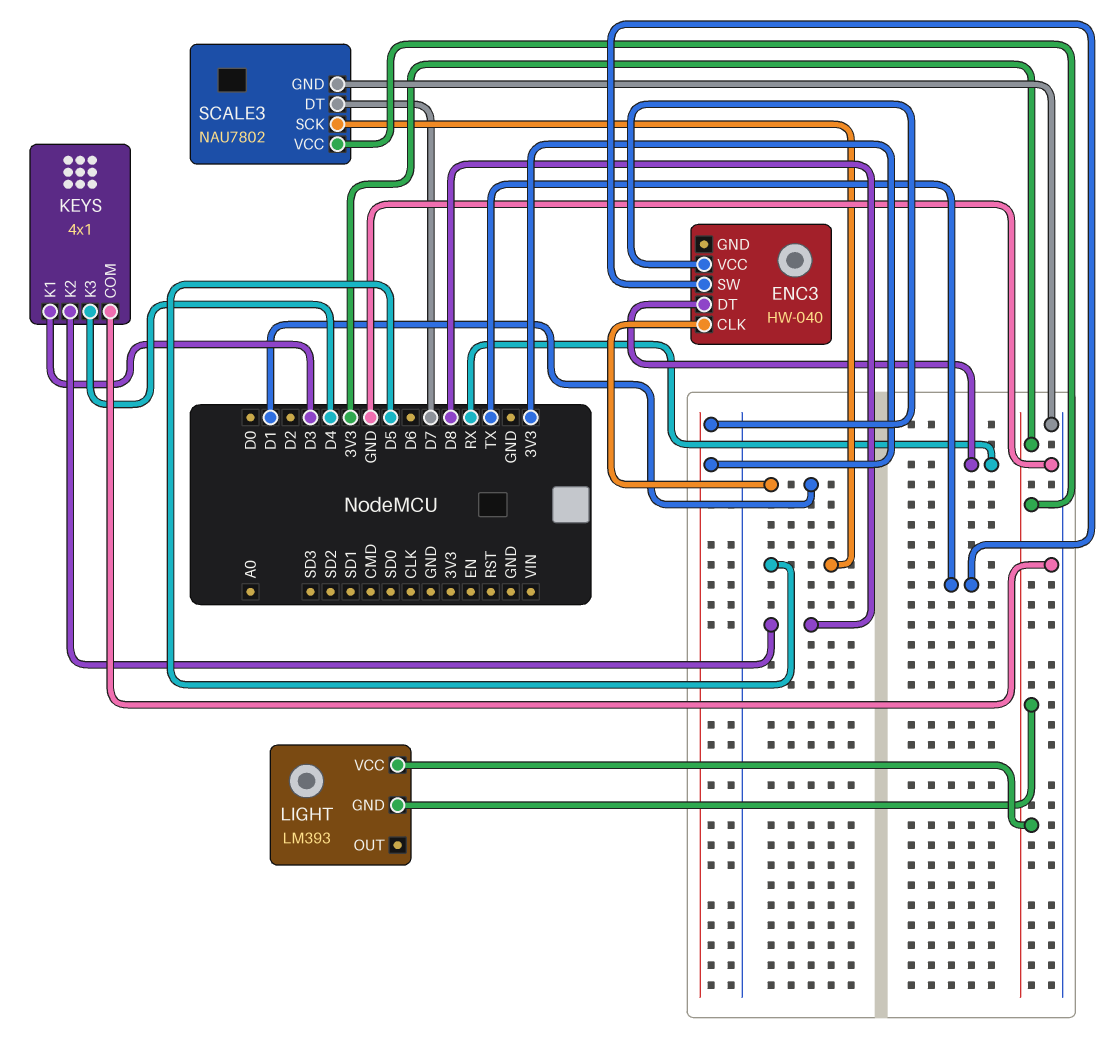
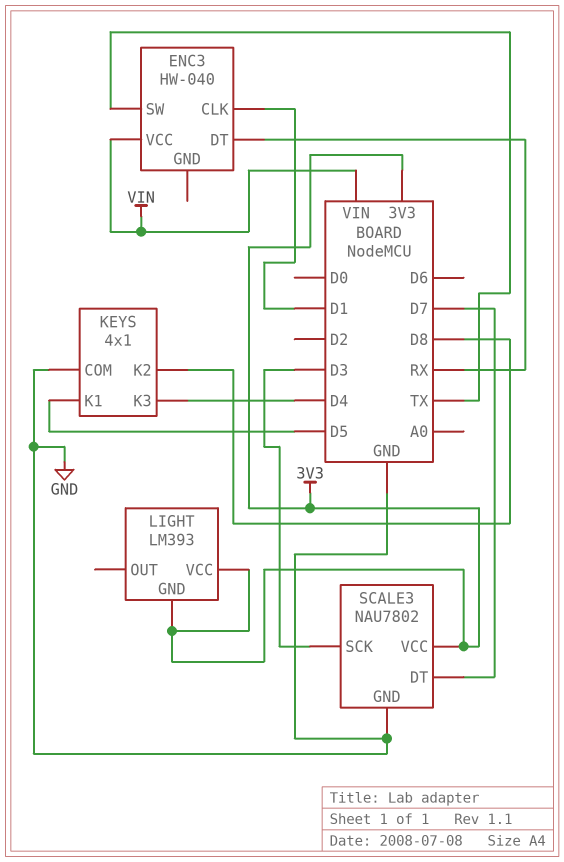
ENC3 pin VCC: 3V3 -> VIN
KEYS pin K1: D3 -> D5
SCALE3 pin SCK: D5 -> D3

